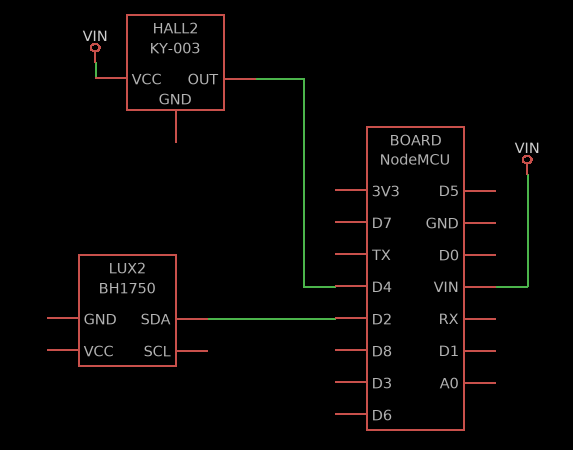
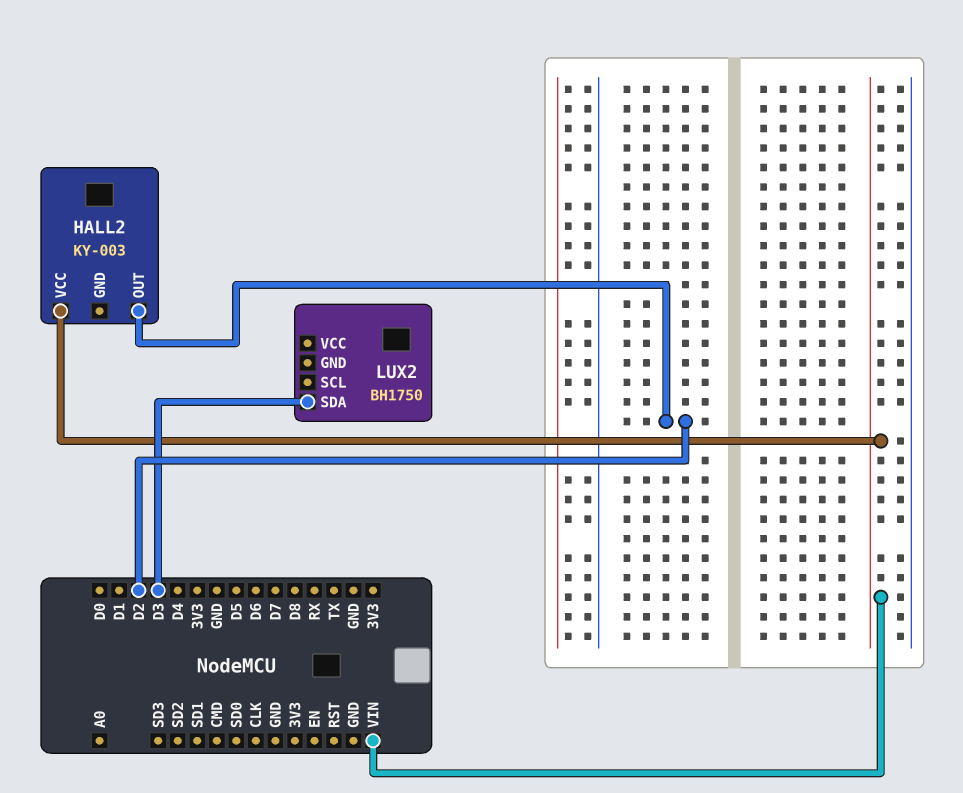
HALL2 pin OUT: D4 -> D2
LUX2 pin SDA: D2 -> D3

